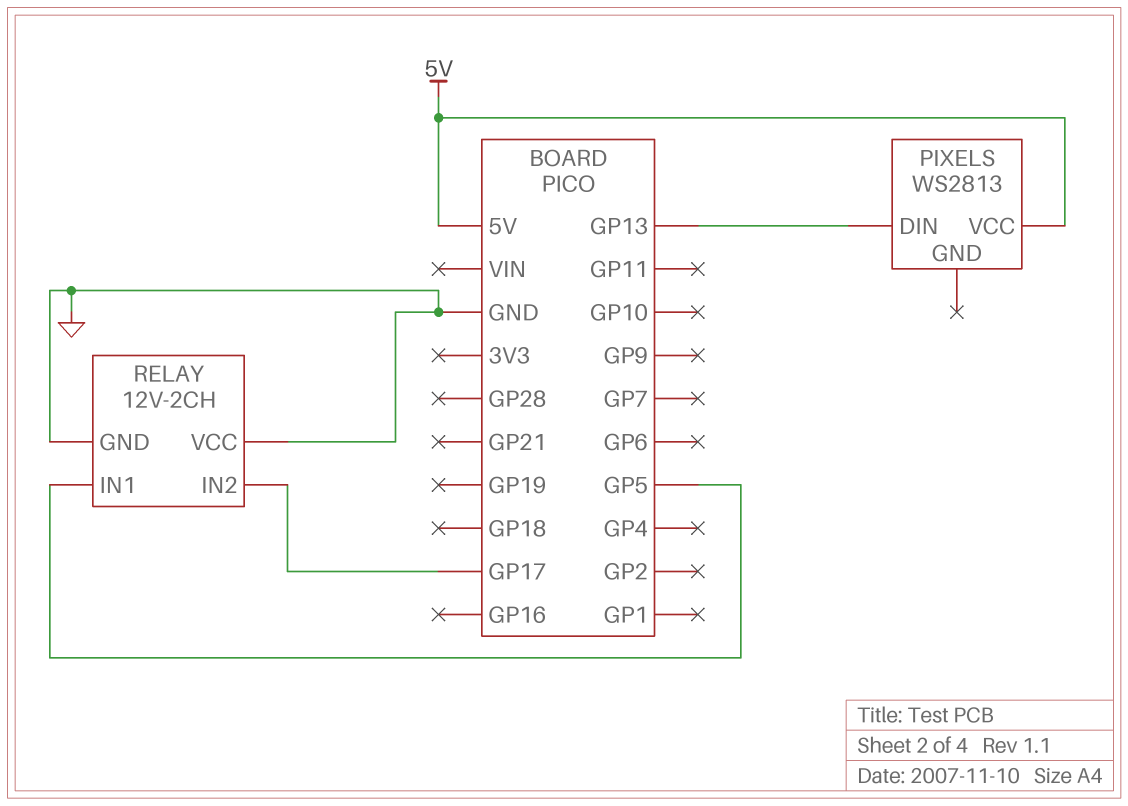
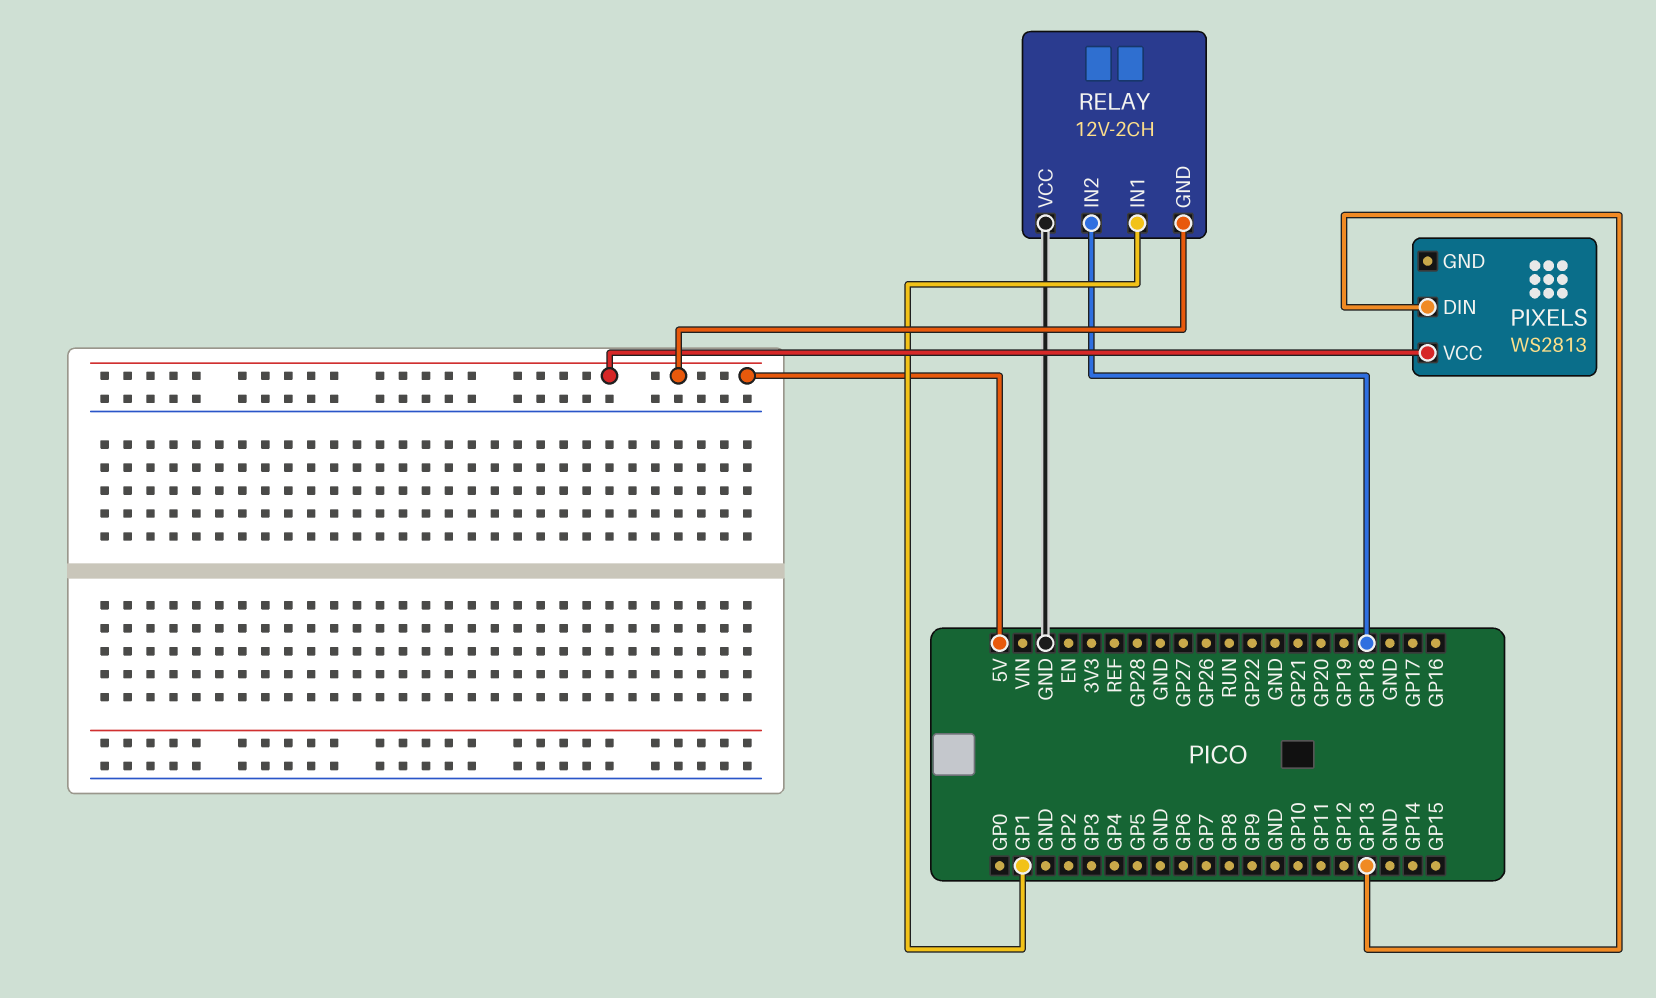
RELAY pin GND: GND -> 5V
RELAY pin IN1: GP5 -> GP1
RELAY pin IN2: GP17 -> GP18

